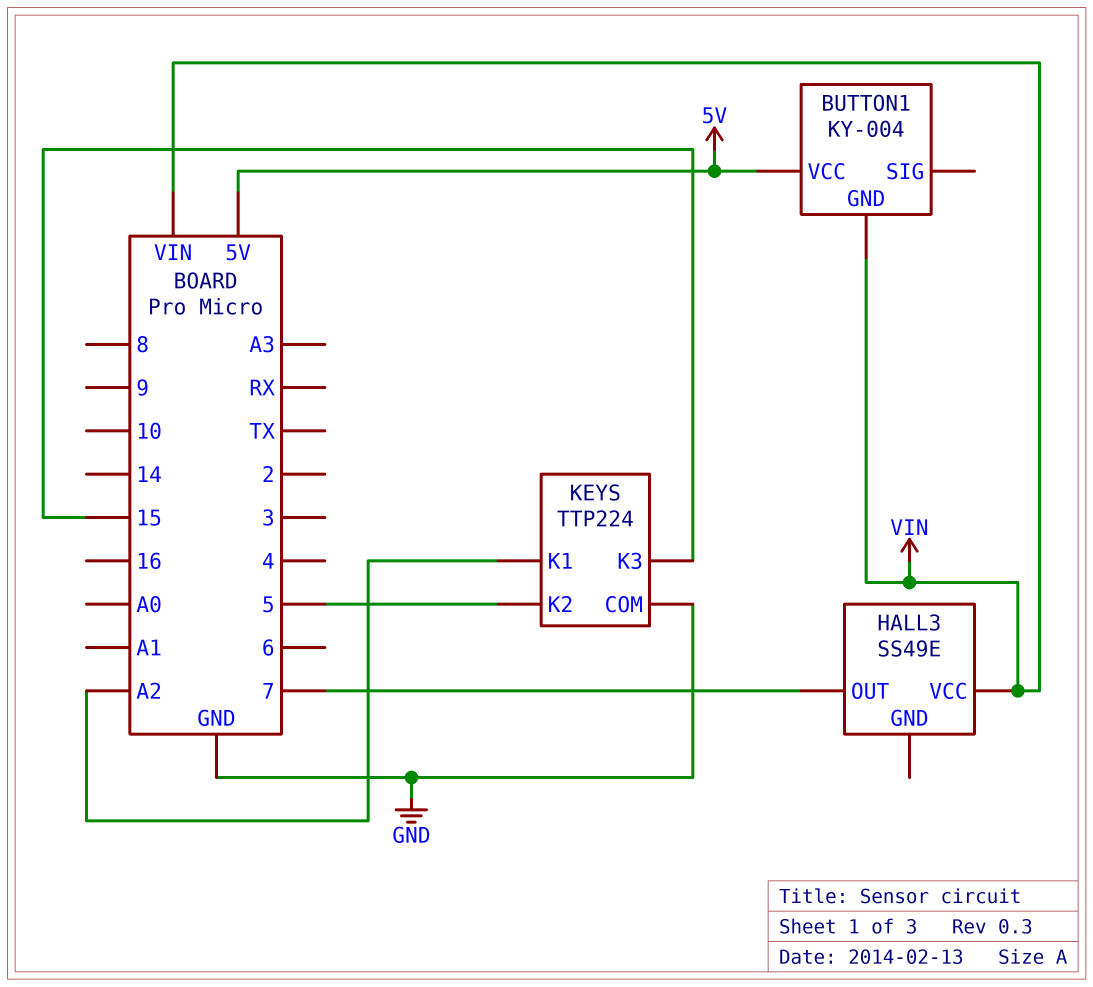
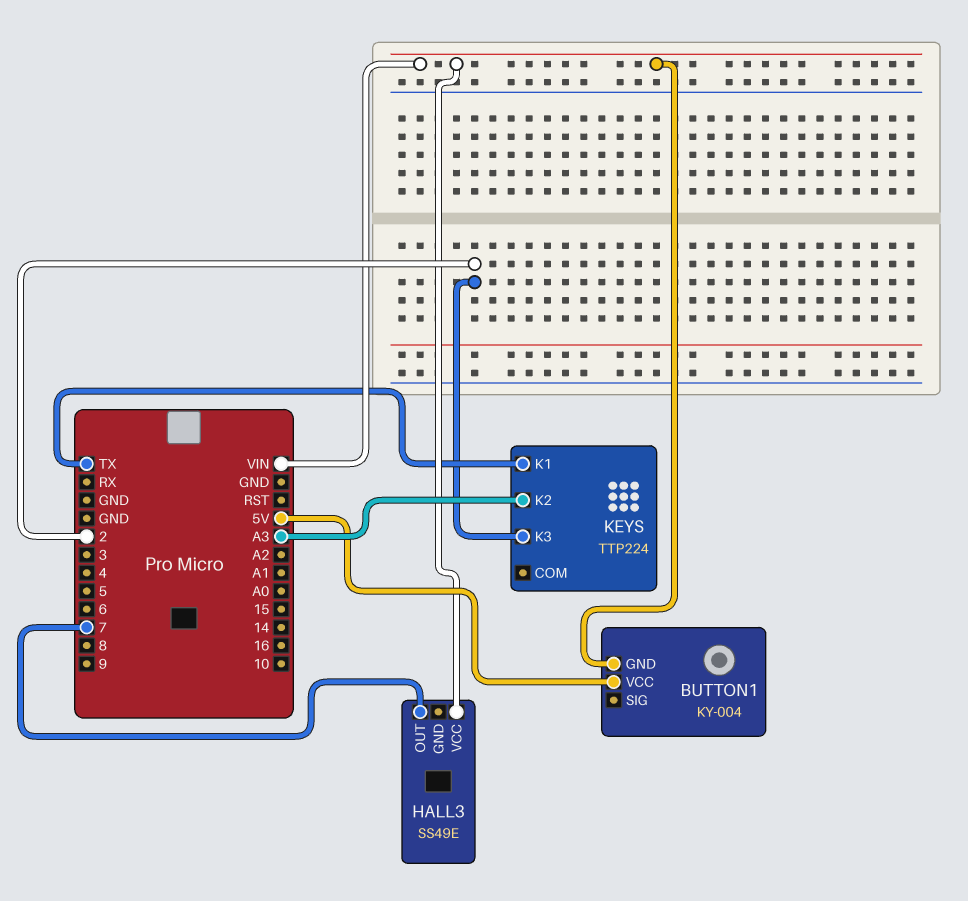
KEYS pin COM: GND -> none
KEYS pin K1: A2 -> TX
KEYS pin K2: 5 -> A3
KEYS pin K3: 15 -> 2

